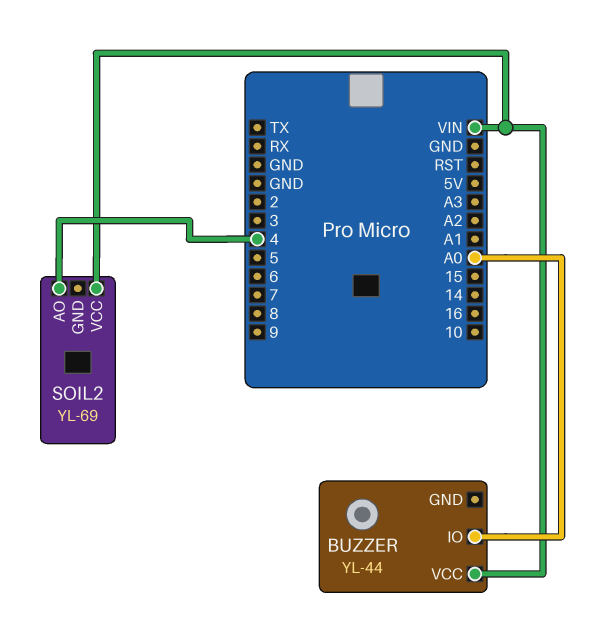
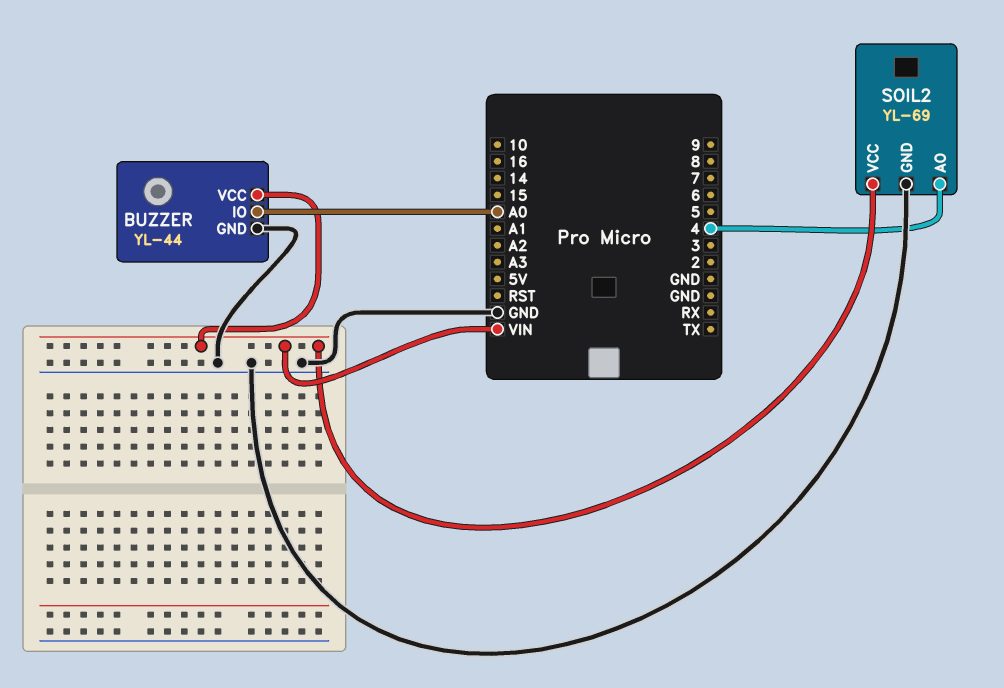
BUZZER pin GND: none -> GND
SOIL2 pin GND: none -> GND

